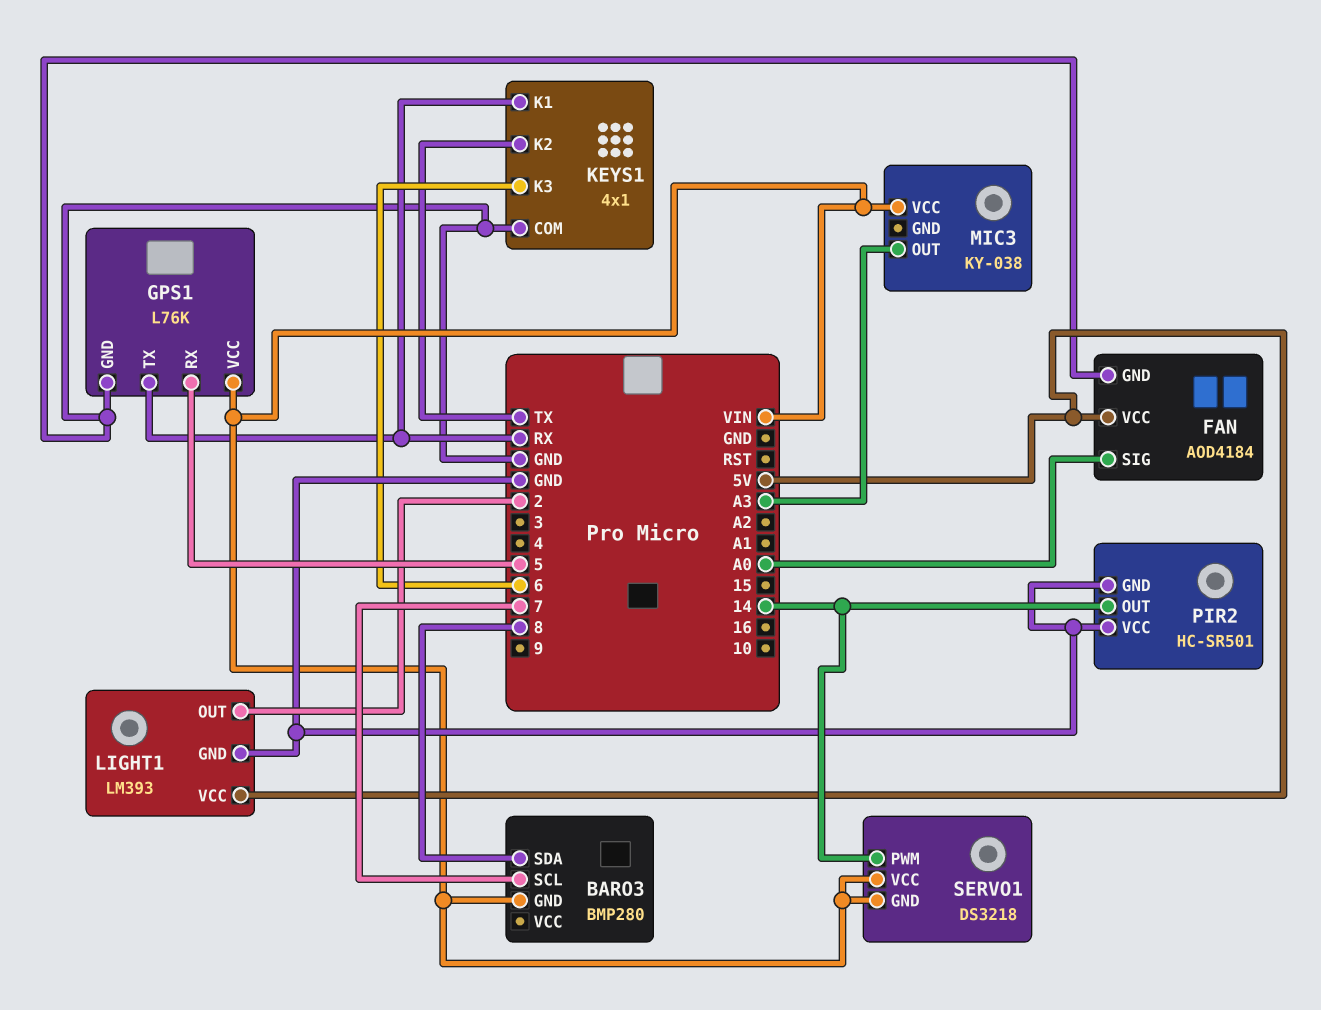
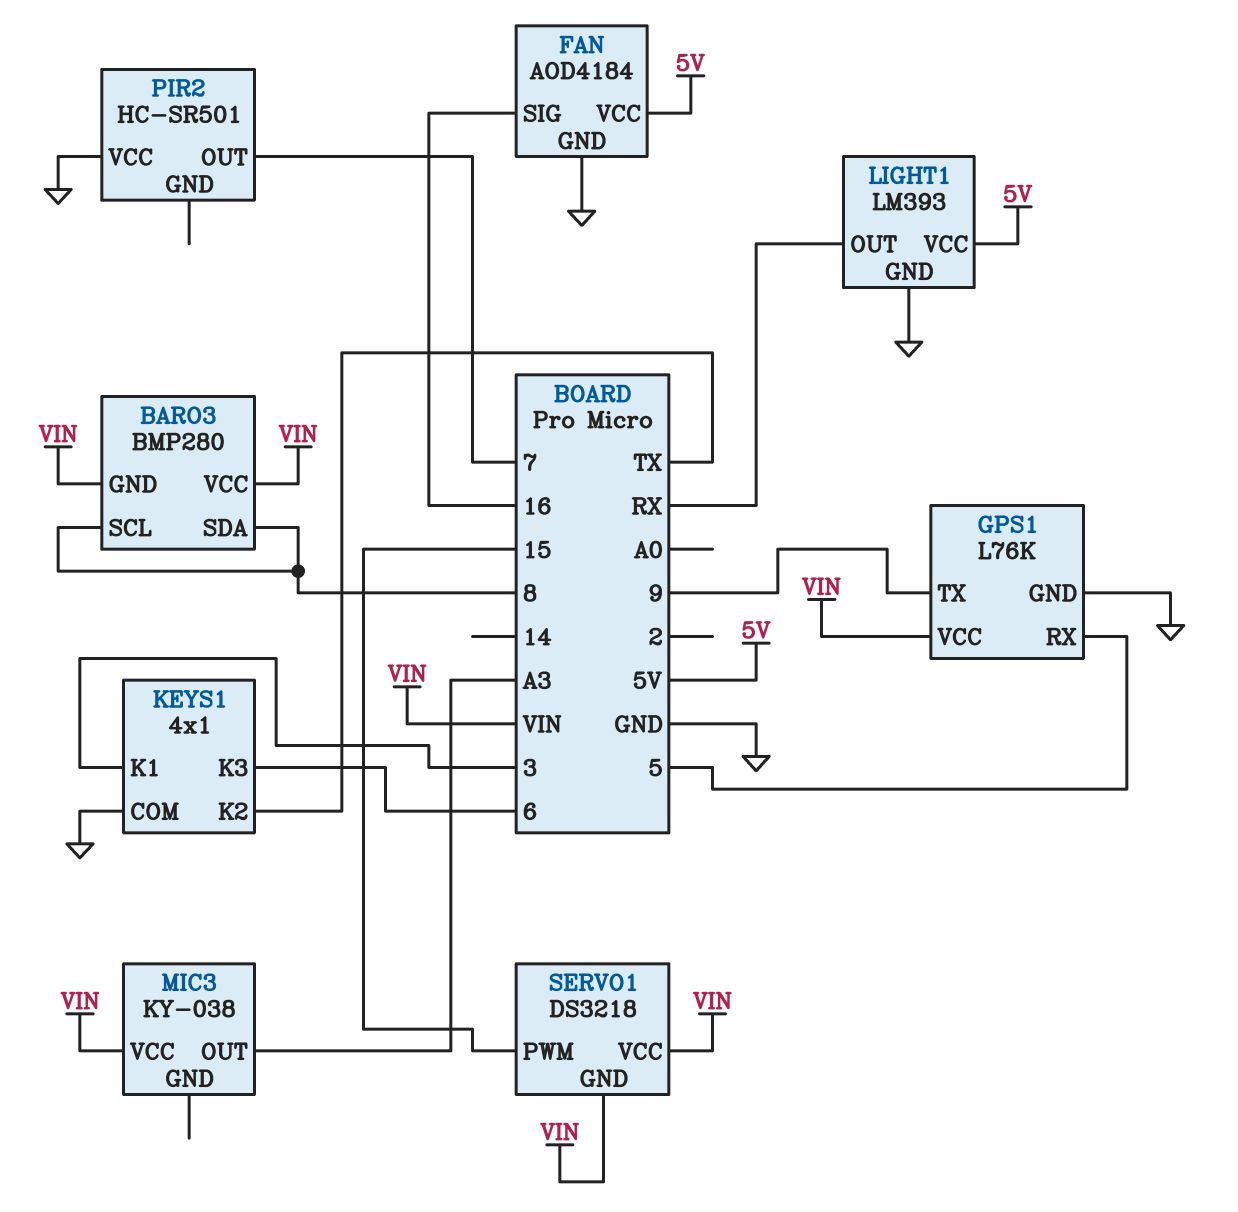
BARO3 pin SCL: 7 -> 8
BARO3 pin VCC: none -> VIN
FAN pin SIG: A0 -> 16
GPS1 pin TX: RX -> 9
KEYS1 pin K1: RX -> 3
LIGHT1 pin OUT: 2 -> RX
PIR2 pin GND: GND -> none
PIR2 pin OUT: 14 -> 7
SERVO1 pin PWM: 14 -> 15

